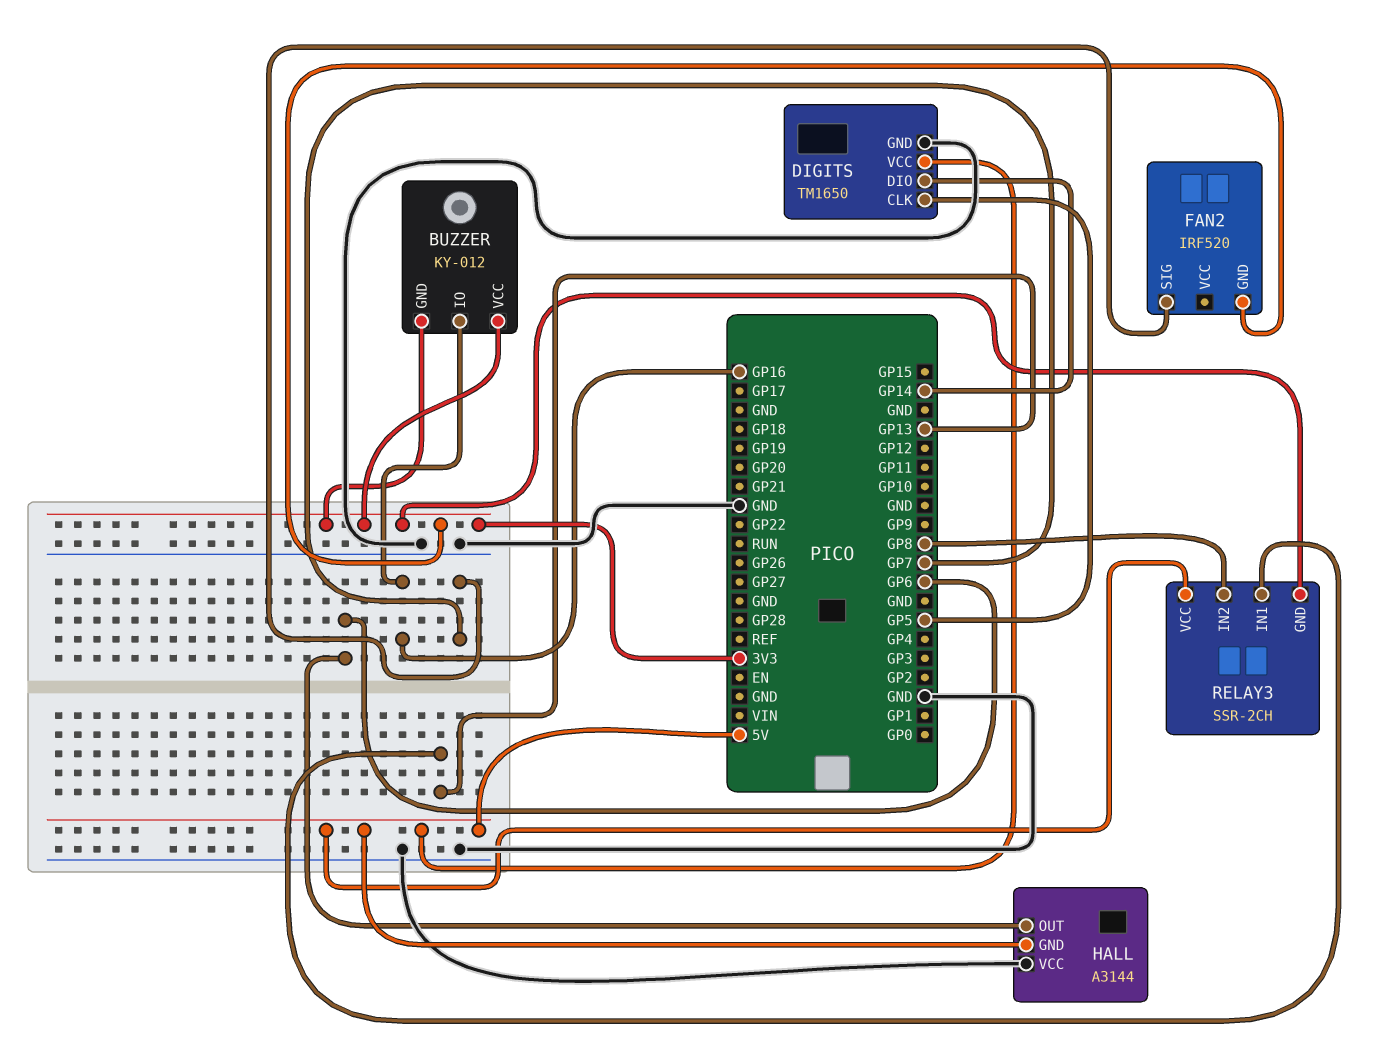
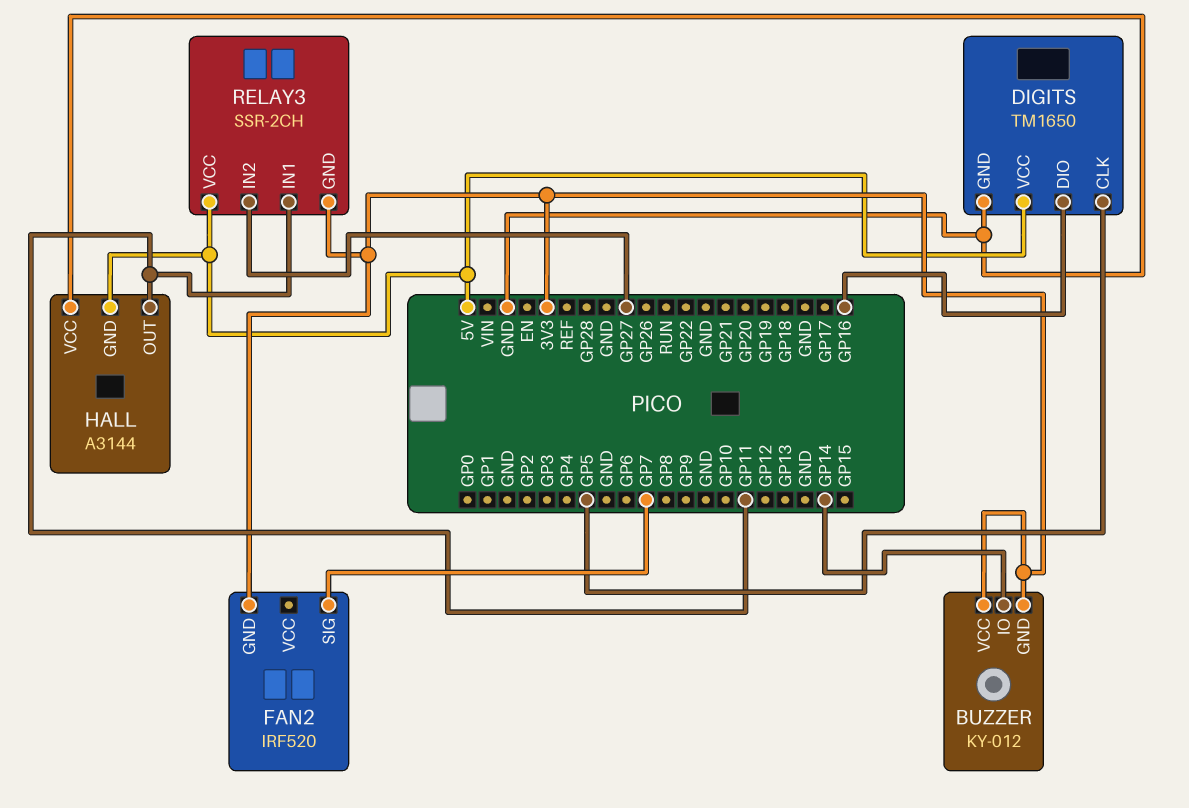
BUZZER pin IO: GP16 -> GP14
DIGITS pin DIO: GP14 -> GP16
HALL pin OUT: GP6 -> GP11
RELAY3 pin IN1: GP13 -> GP11
RELAY3 pin IN2: GP8 -> GP27

